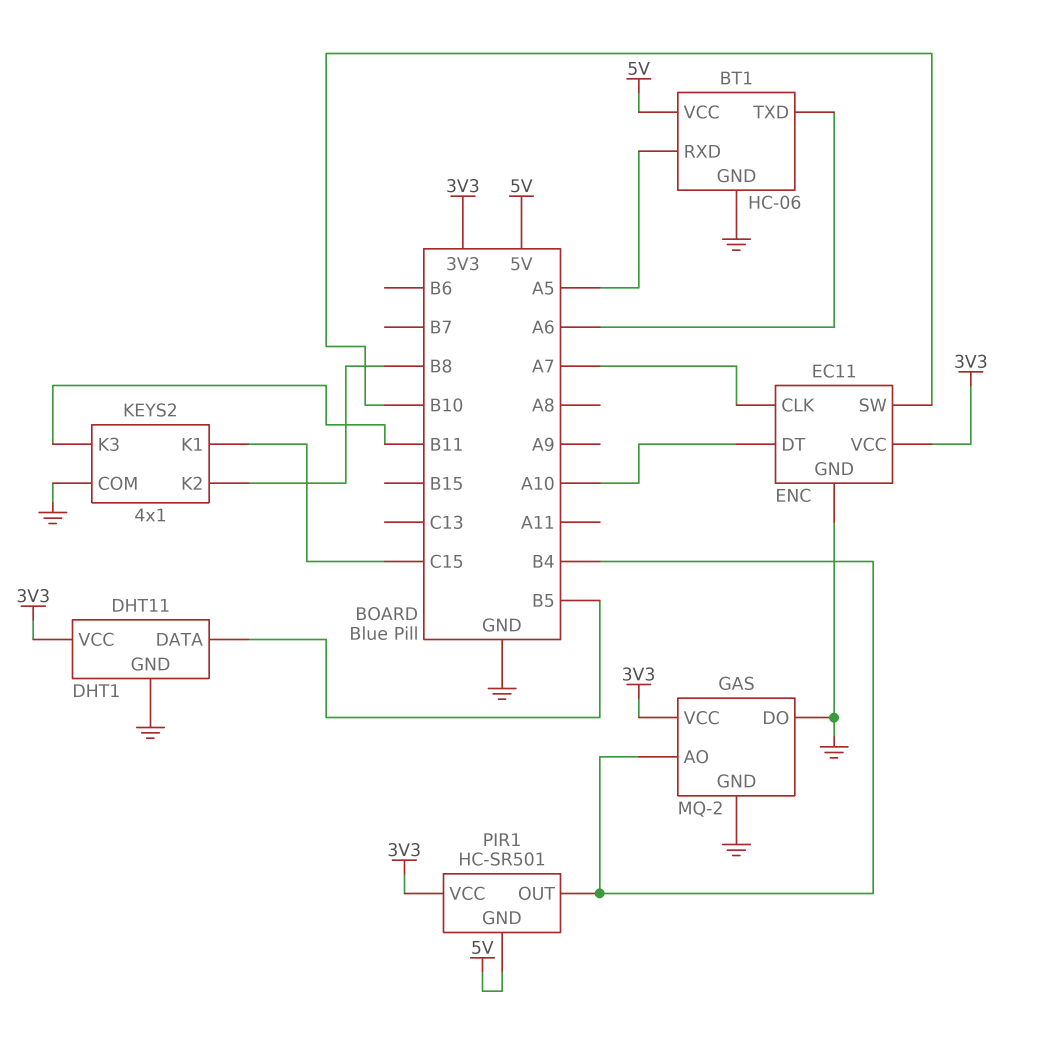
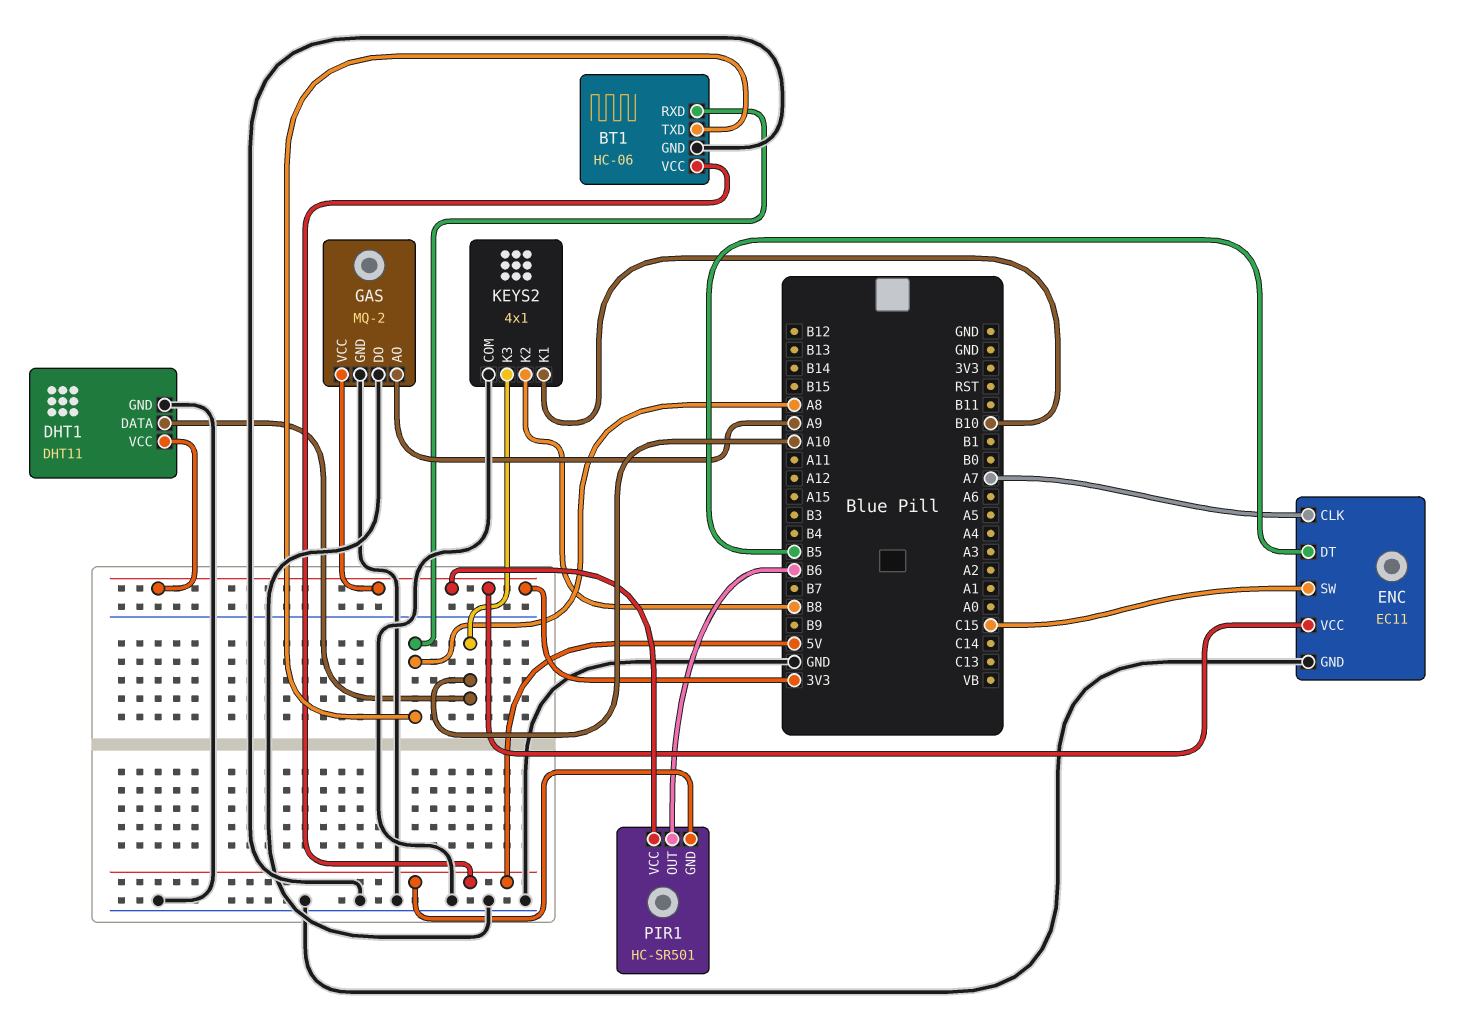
BT1 pin RXD: A5 -> A8
BT1 pin TXD: A6 -> A8
DHT1 pin DATA: B5 -> A10
ENC pin DT: A10 -> B5
ENC pin SW: B10 -> C15
GAS pin AO: B4 -> A9
KEYS2 pin K1: C15 -> B10
KEYS2 pin K3: B11 -> A10
PIR1 pin OUT: B4 -> B6

